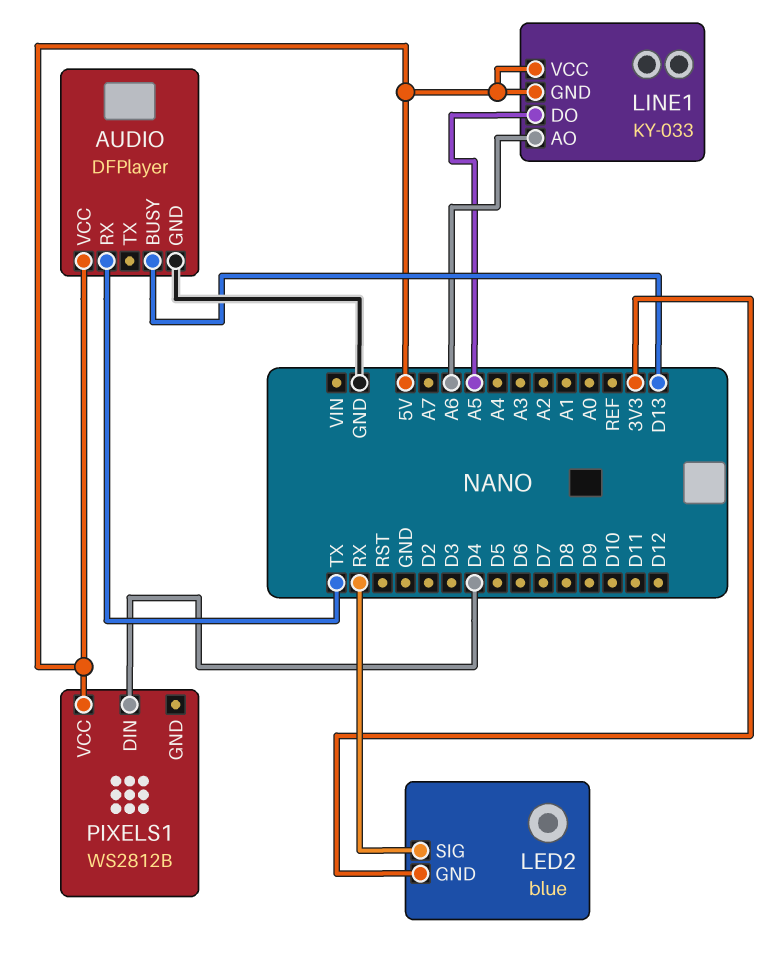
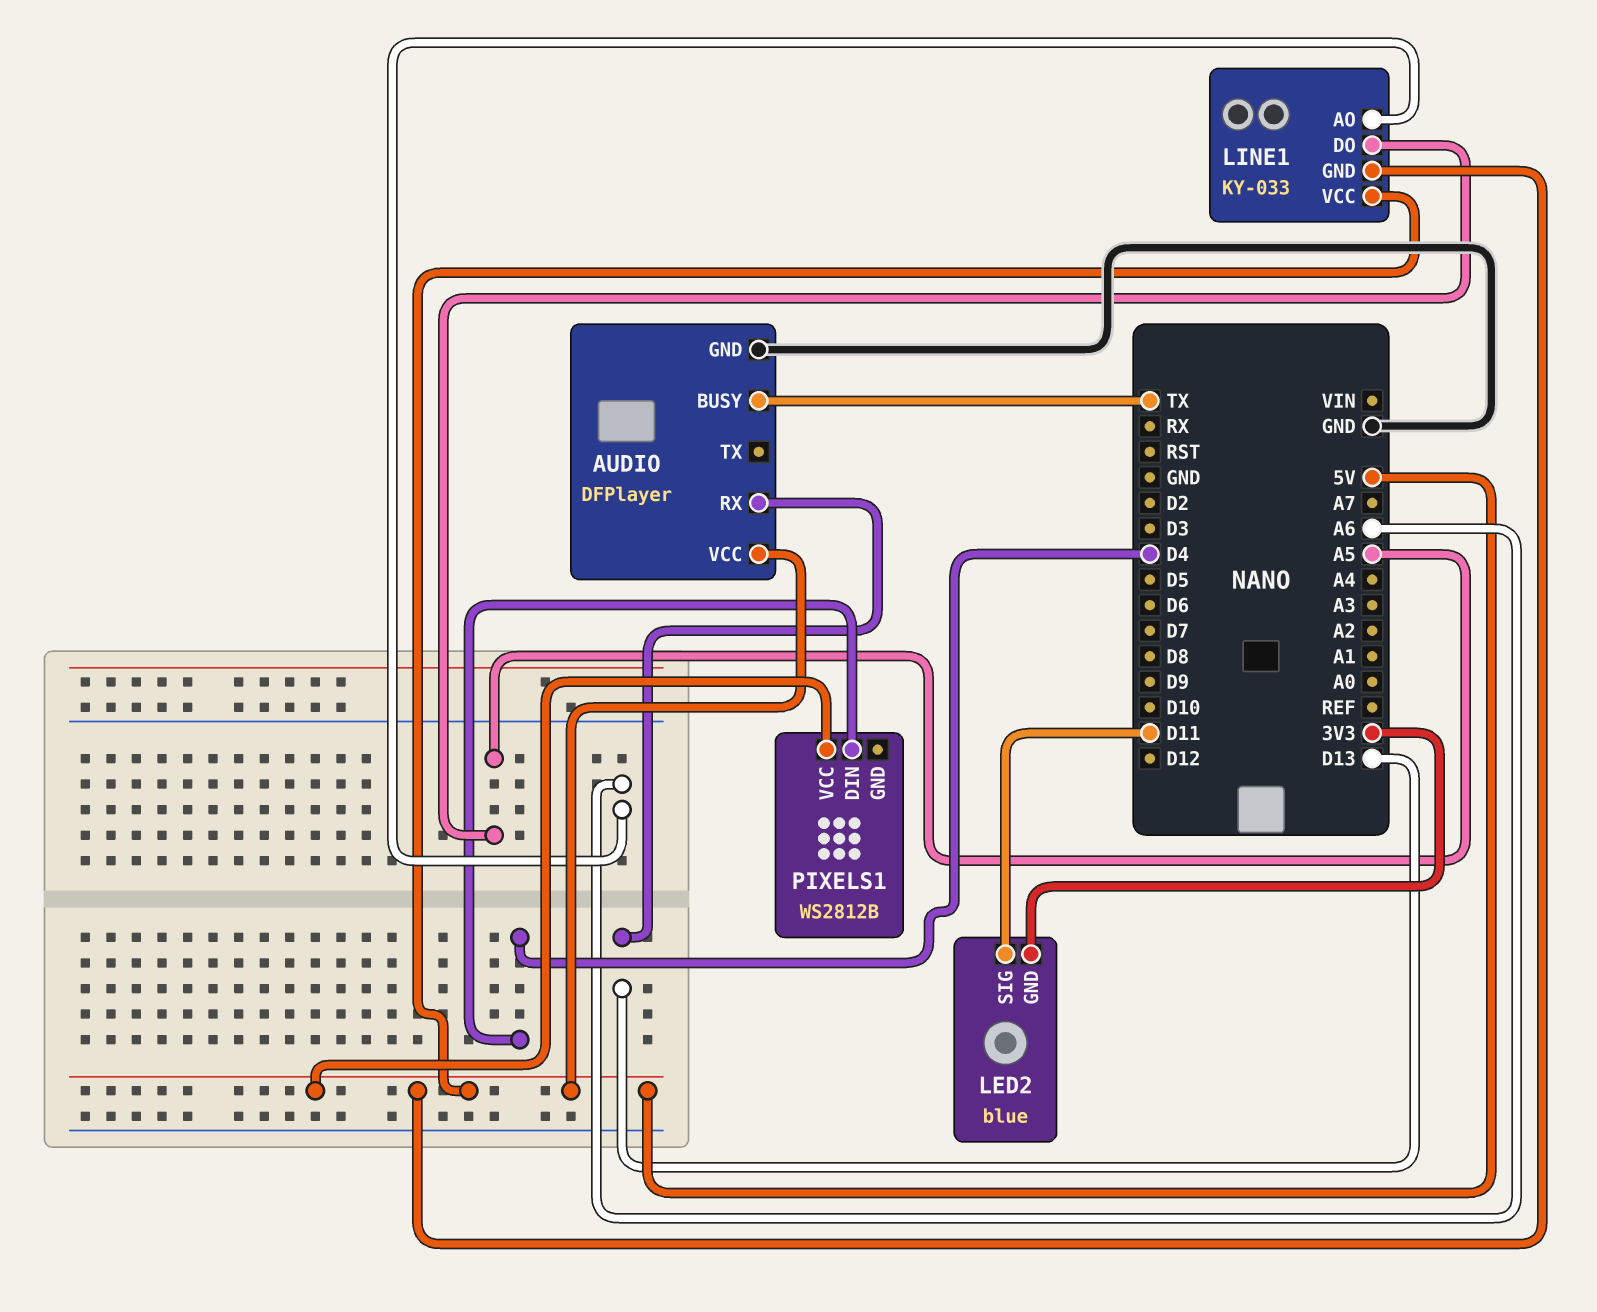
AUDIO pin BUSY: D13 -> TX
AUDIO pin RX: TX -> D13
LED2 pin SIG: RX -> D11

